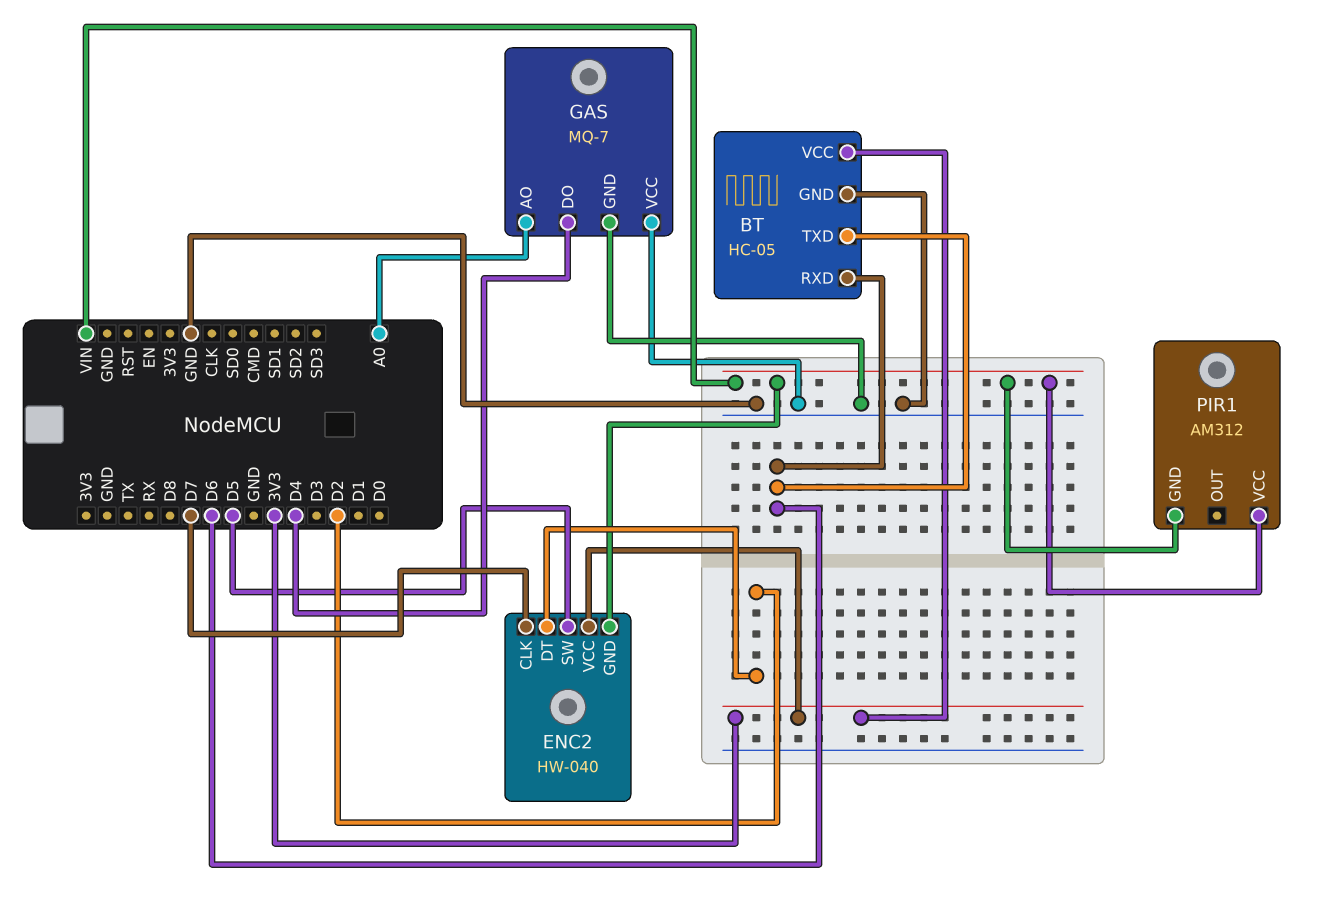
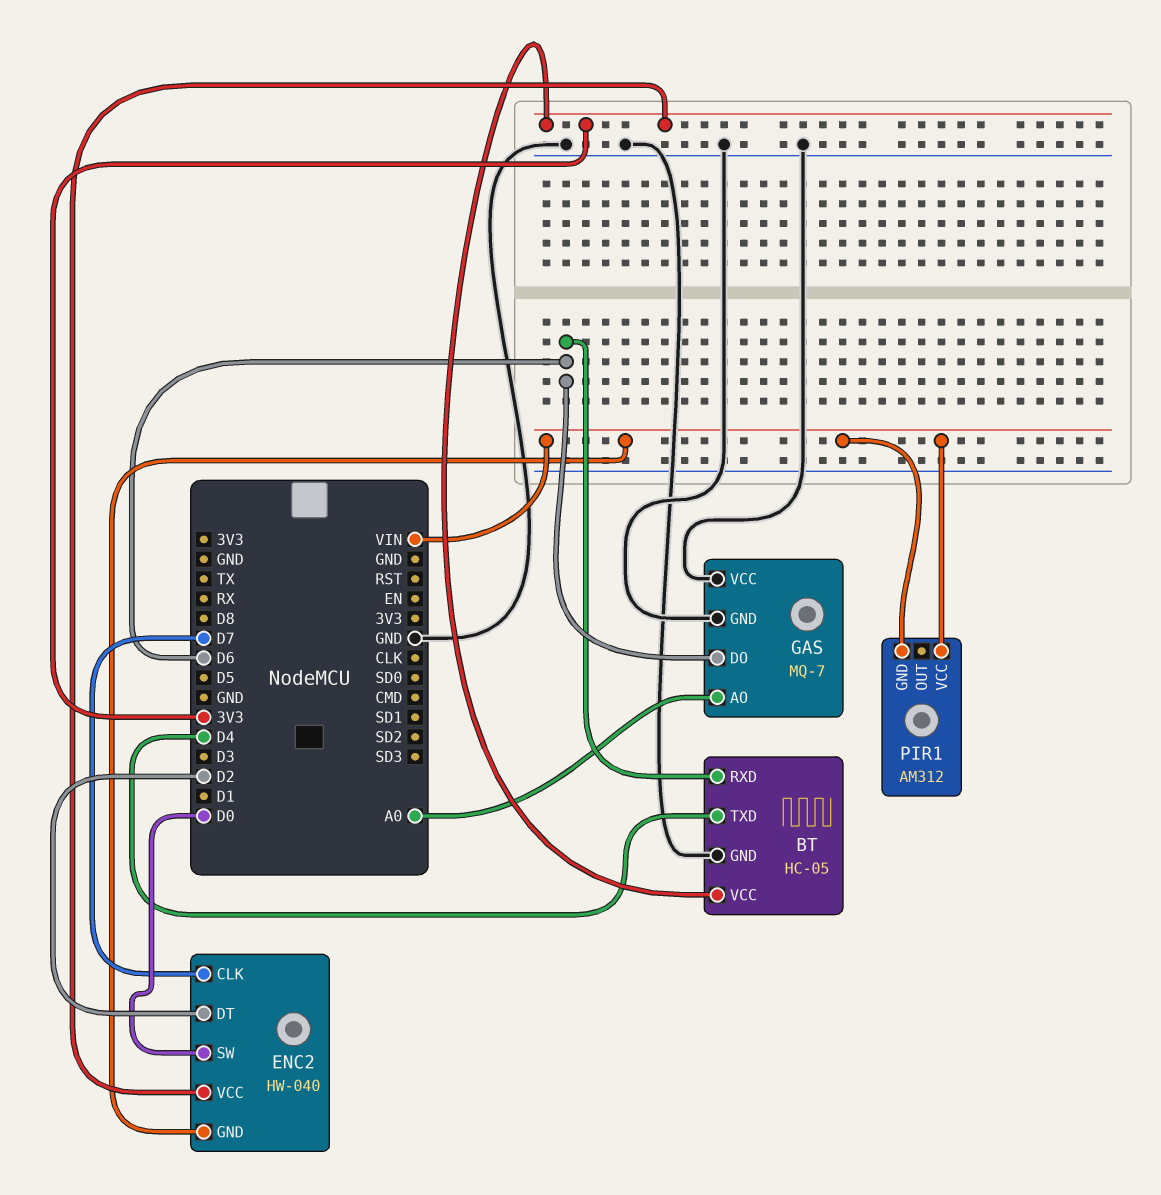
BT pin TXD: D6 -> D4
ENC2 pin SW: D5 -> D0
GAS pin DO: D4 -> D6

